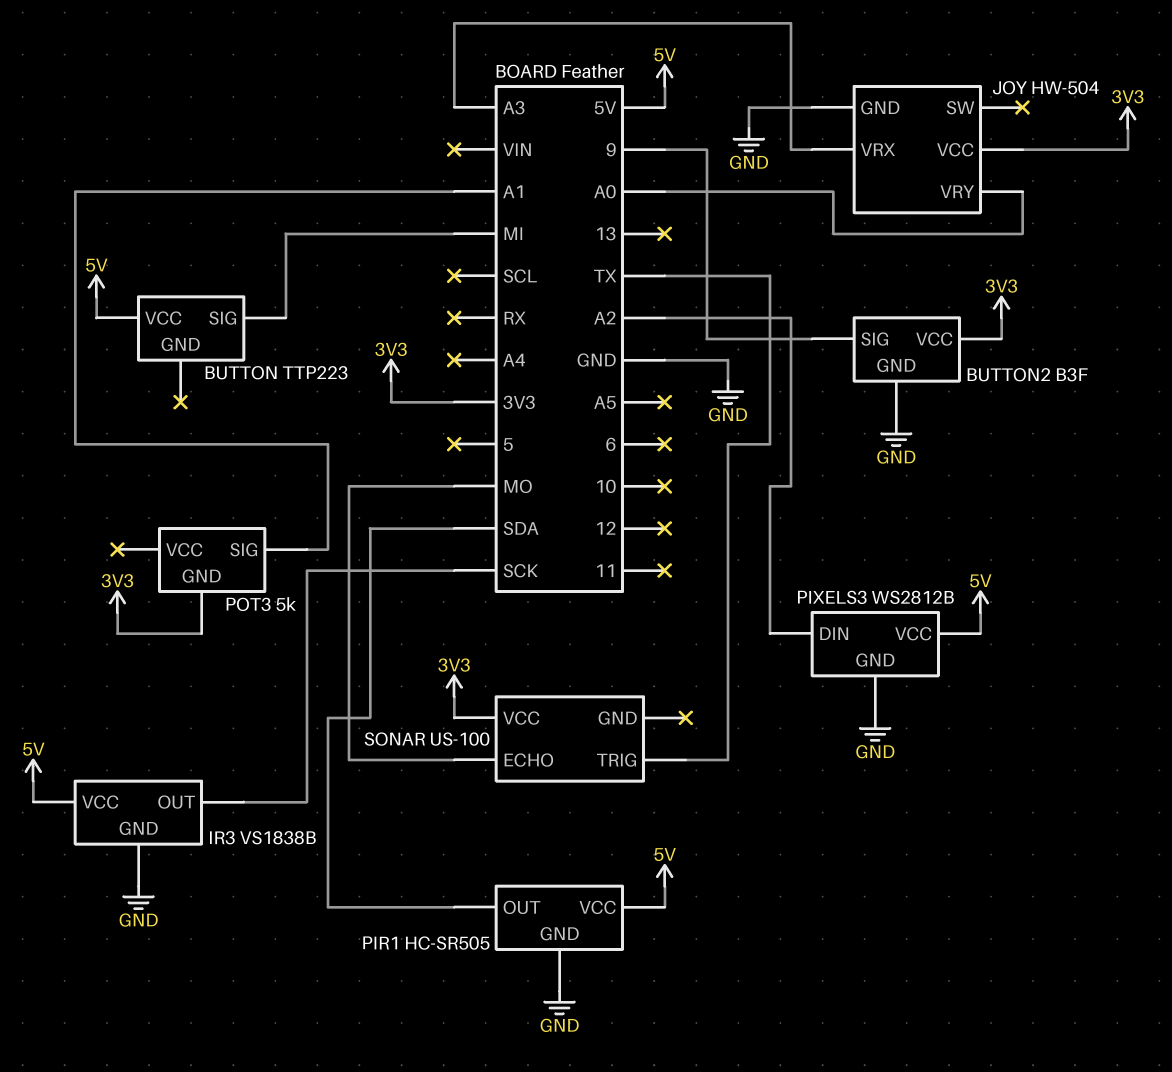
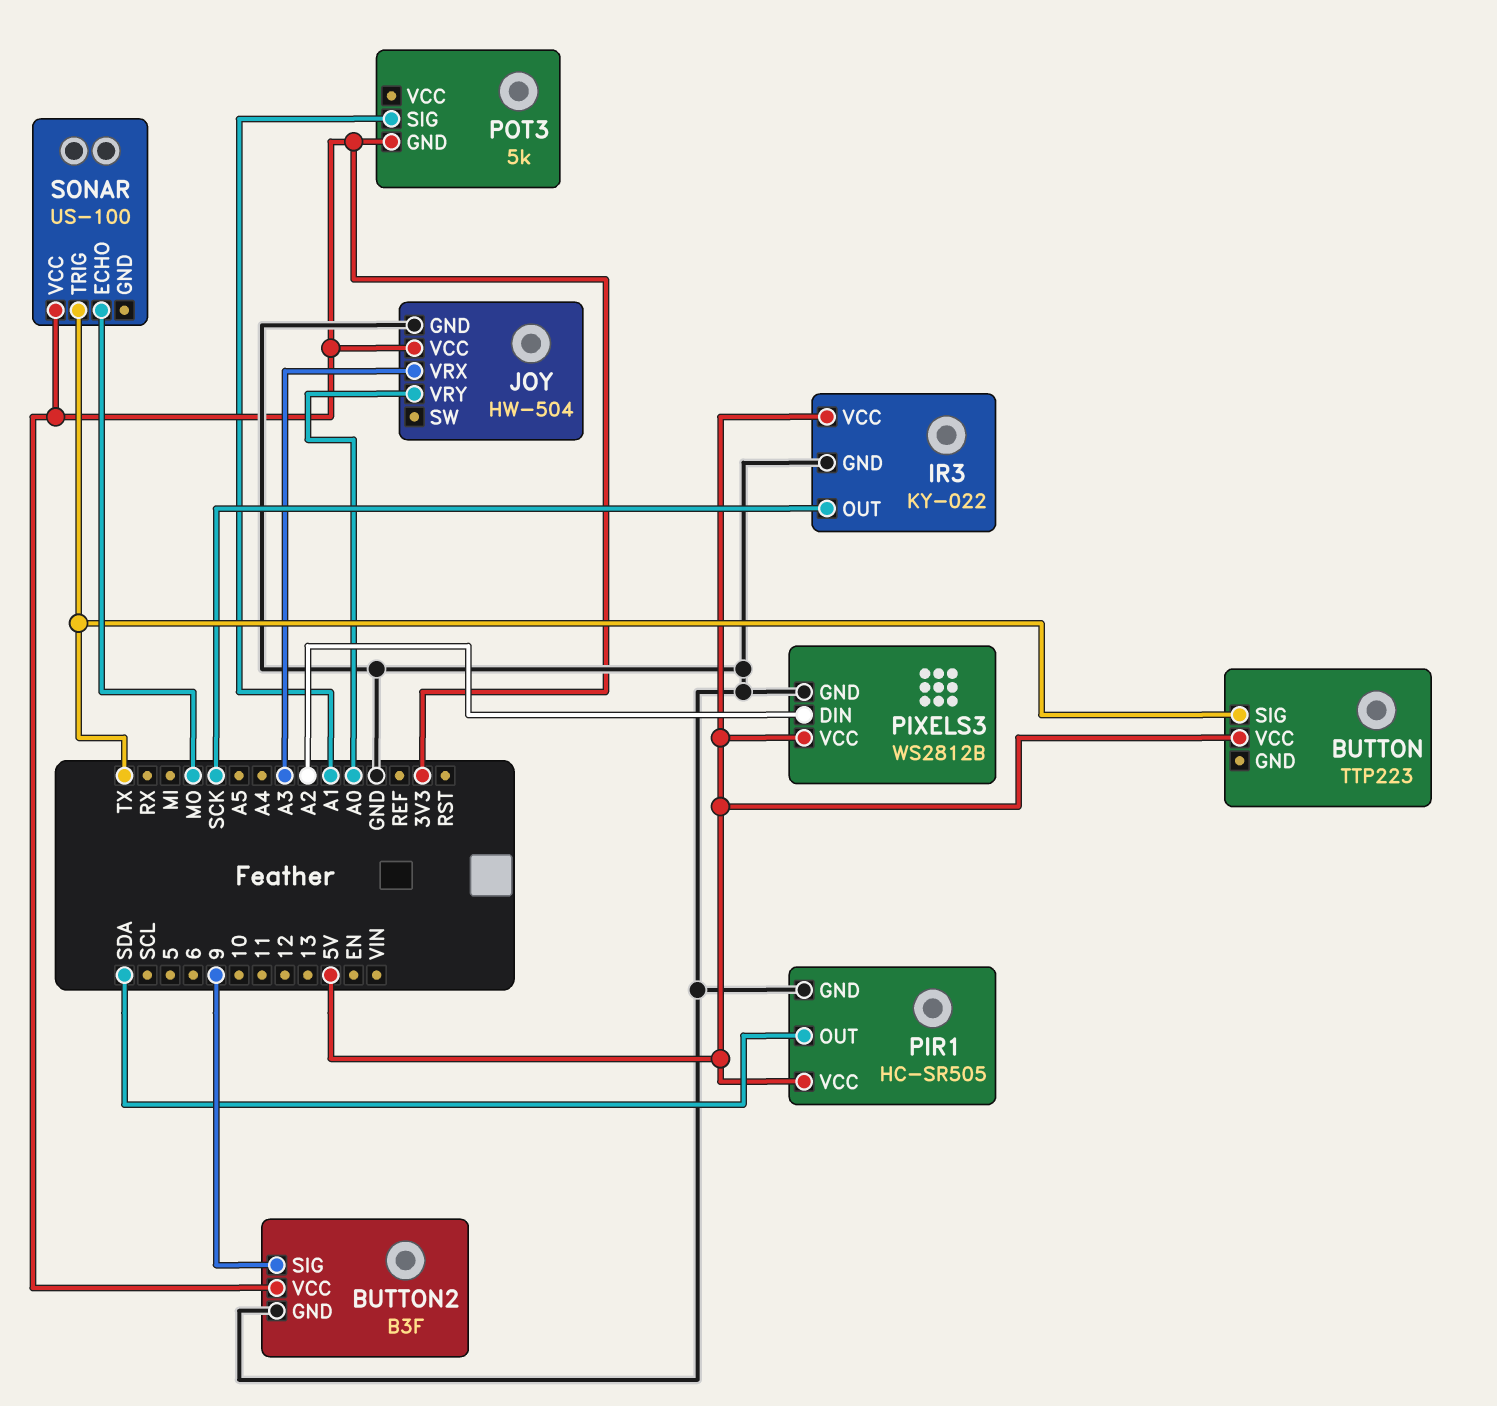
BUTTON pin SIG: MI -> TX
IR3: VS1838B -> KY-022

